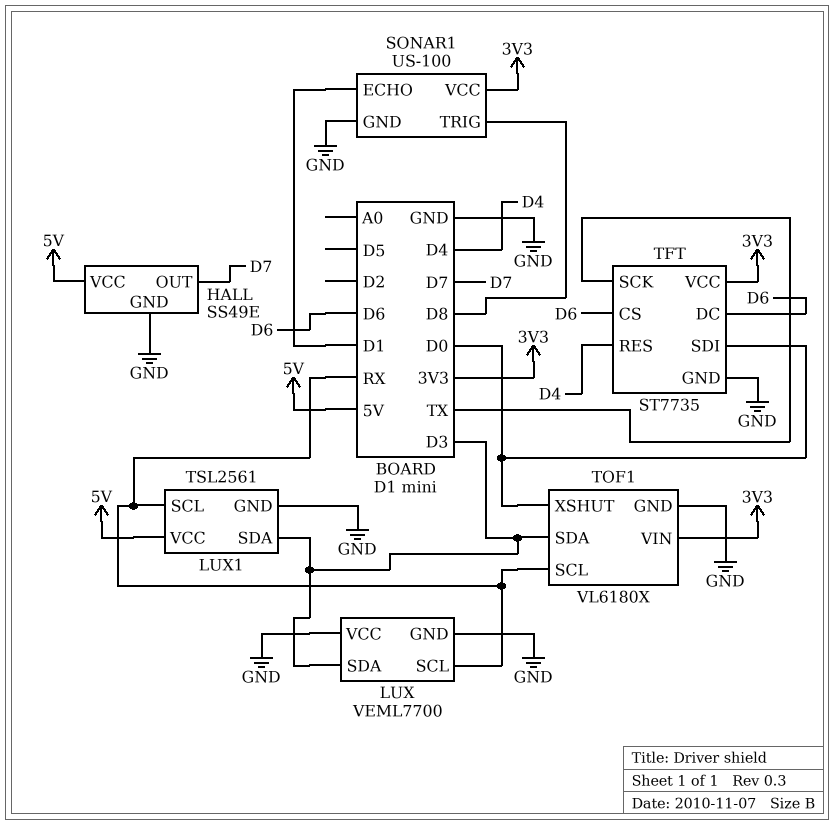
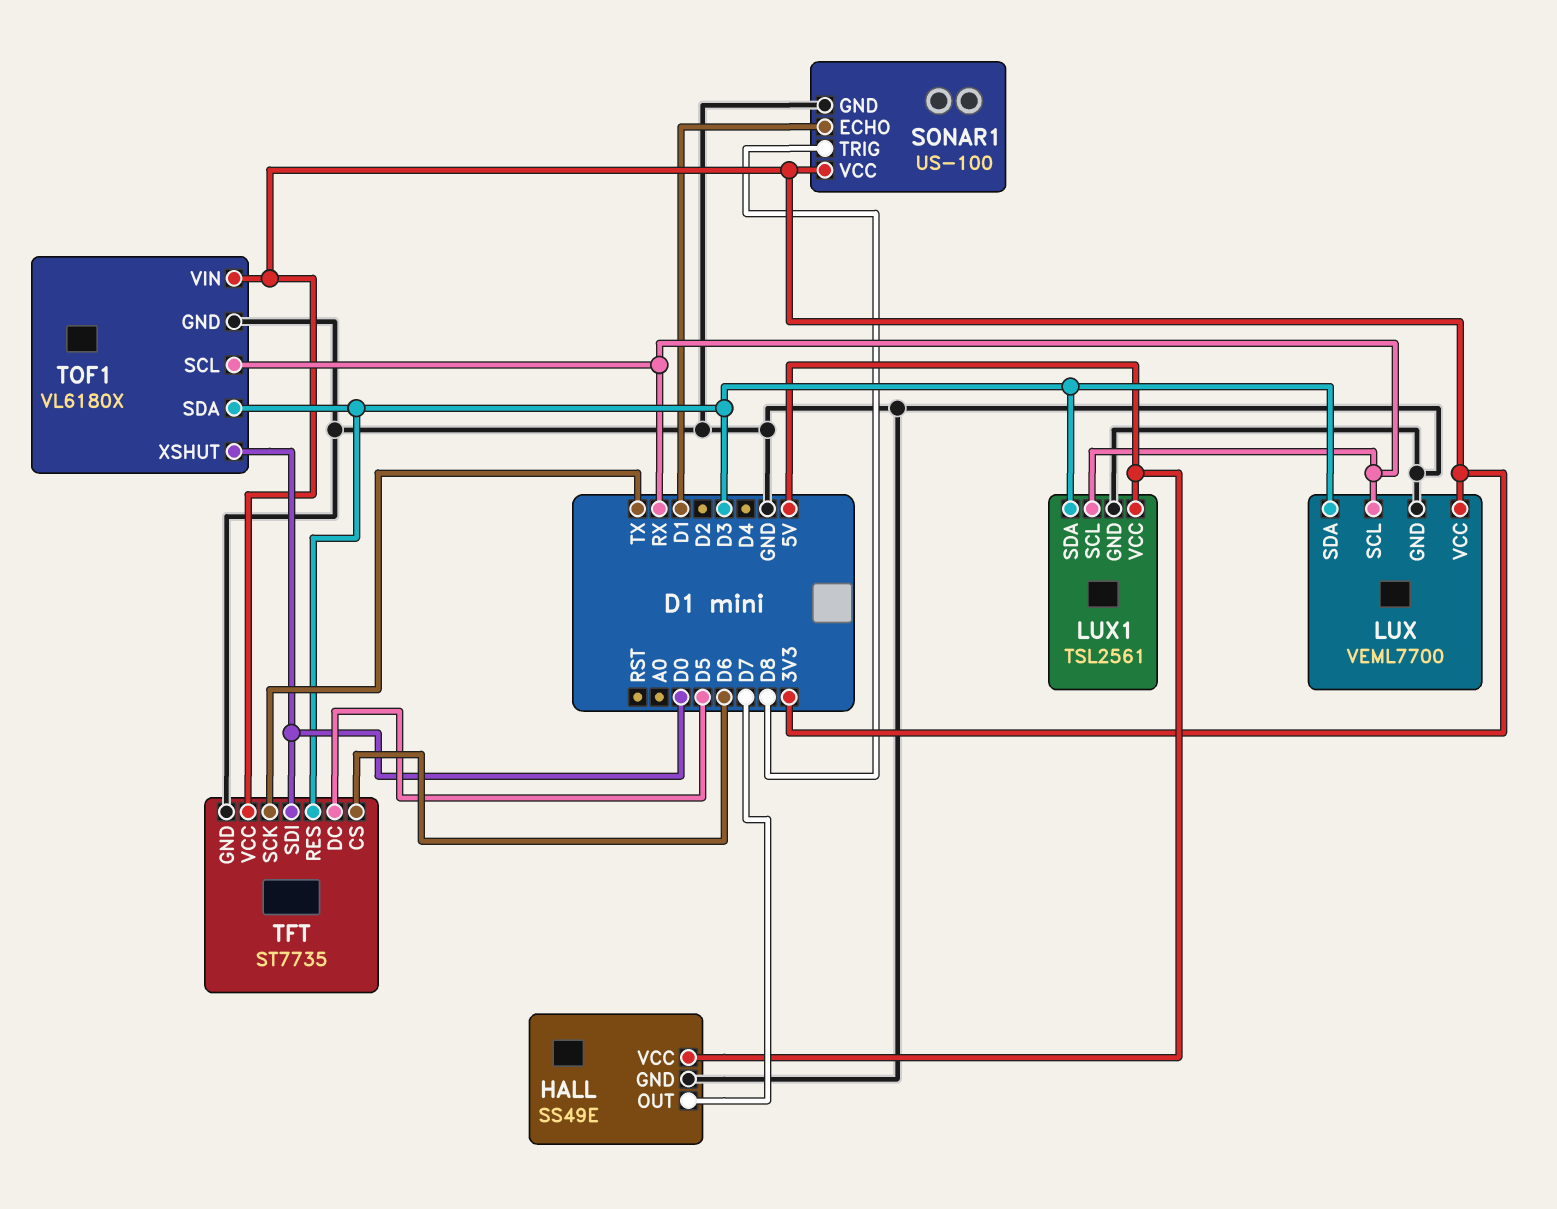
LUX pin VCC: GND -> 3V3
TFT pin DC: D6 -> D5
TFT pin RES: D4 -> D3

